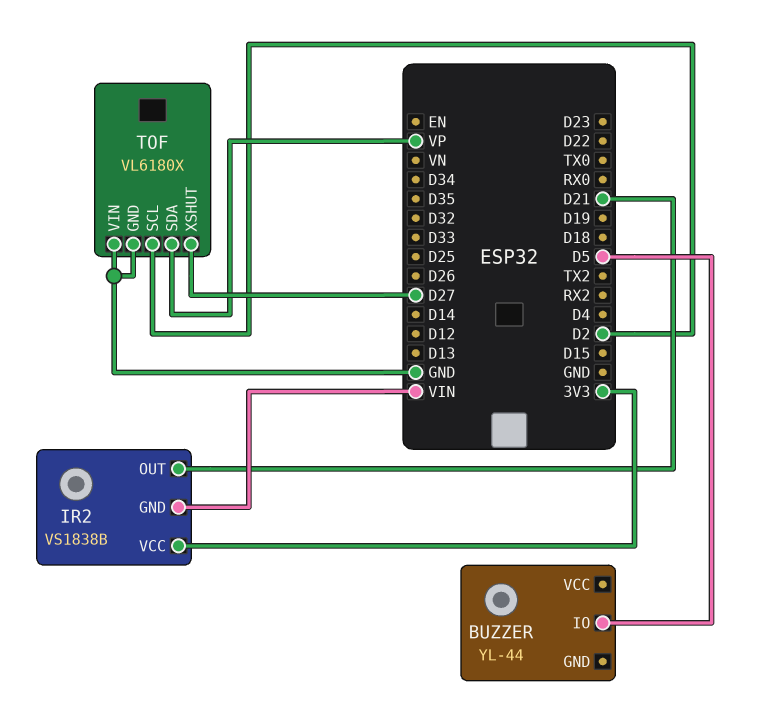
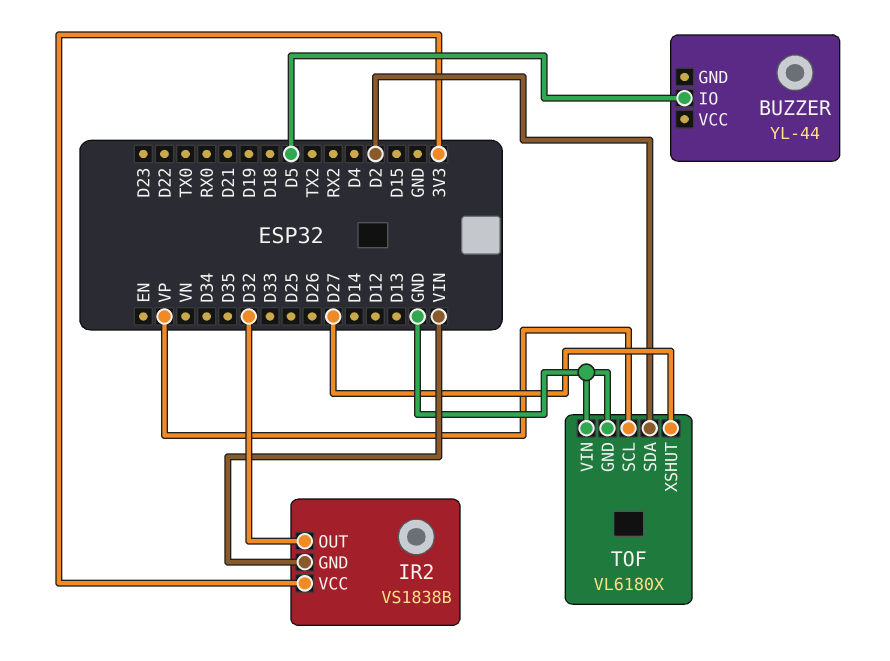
IR2 pin OUT: D21 -> D32
TOF pin SCL: D2 -> VP
TOF pin SDA: VP -> D2

